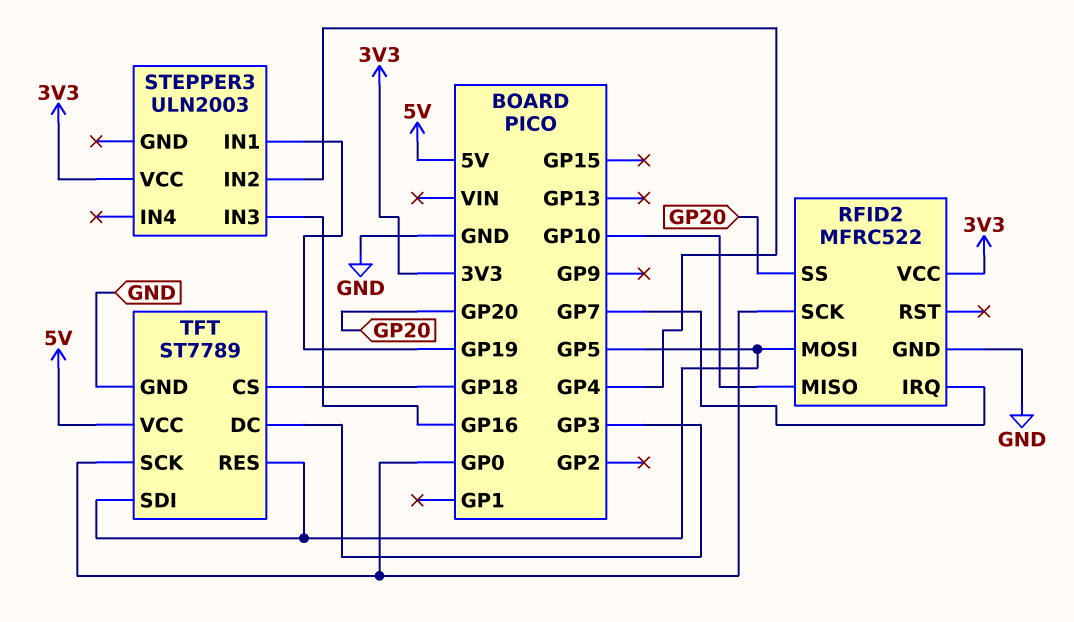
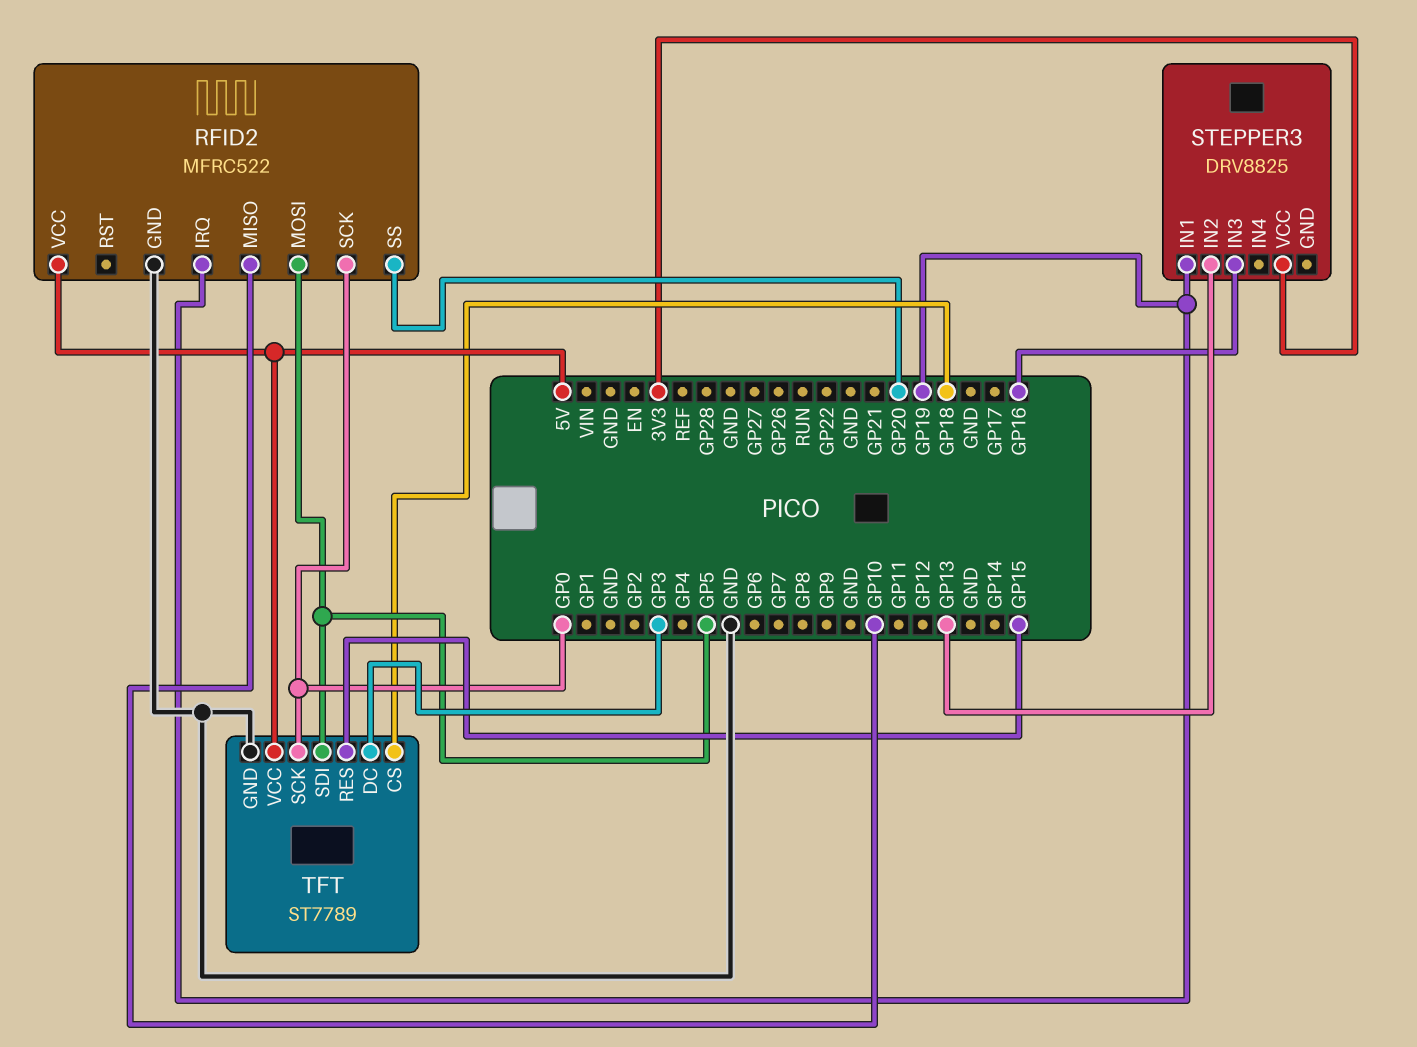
RFID2 pin IRQ: GP7 -> GP19
RFID2 pin VCC: 3V3 -> 5V
STEPPER3: ULN2003 -> DRV8825
STEPPER3 pin IN2: GP4 -> GP13
TFT pin RES: GP5 -> GP15

